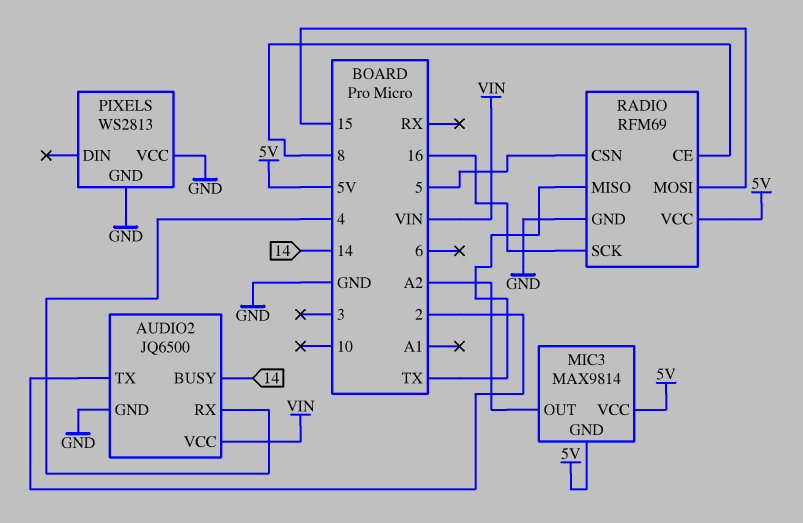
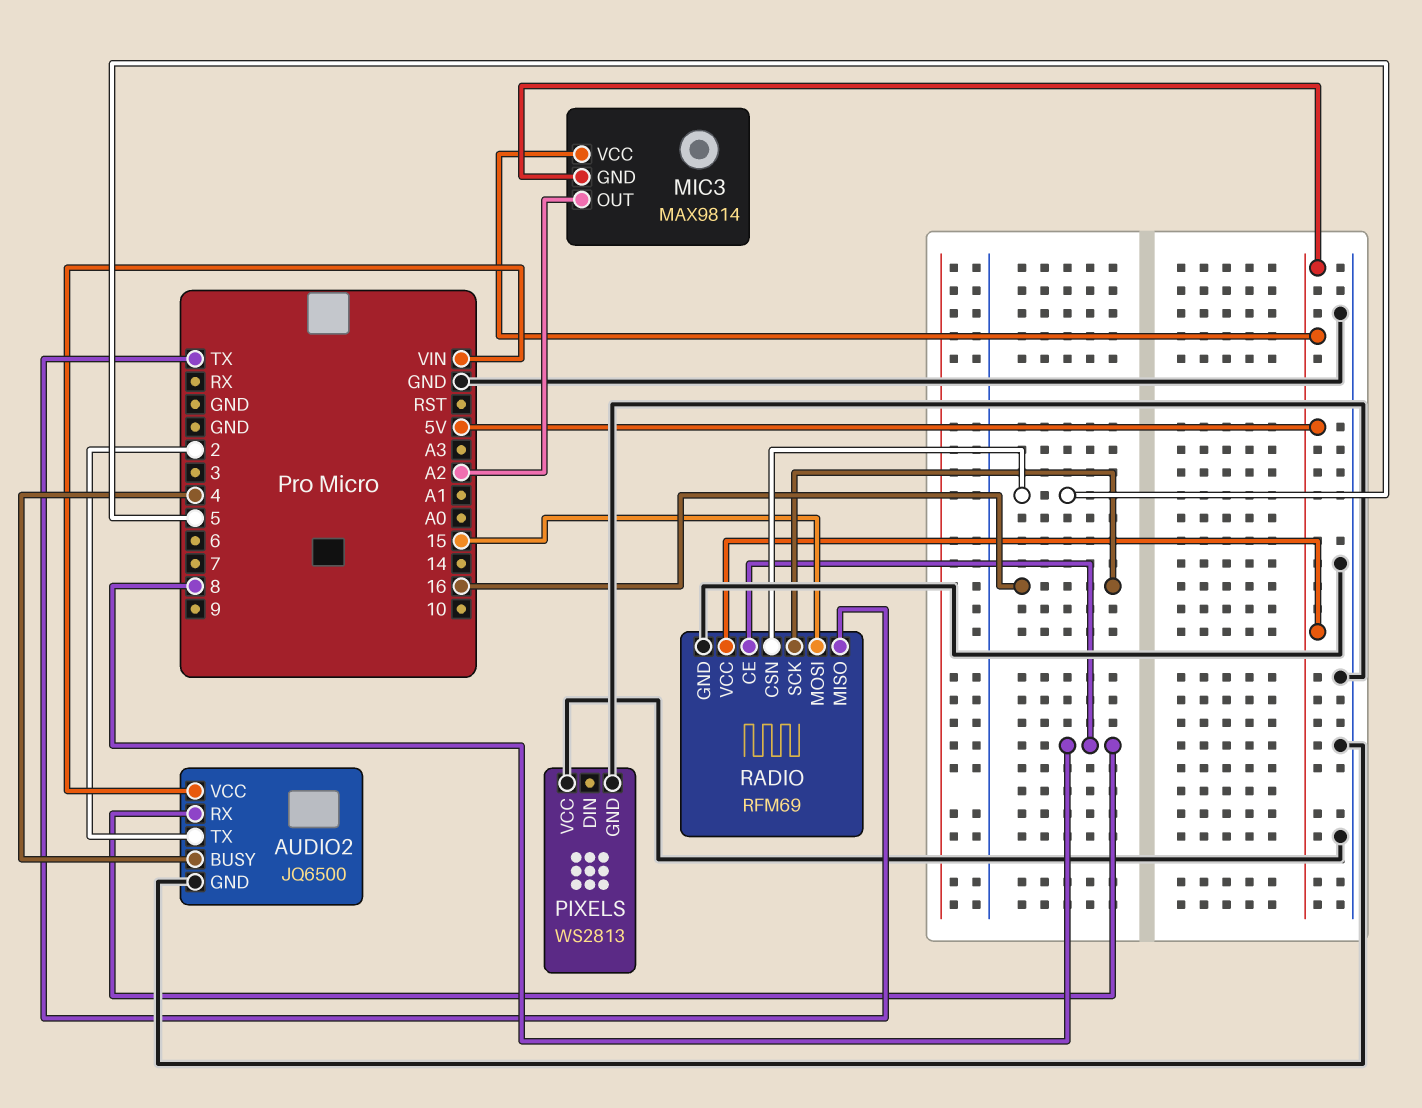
AUDIO2 pin BUSY: 14 -> 4
AUDIO2 pin RX: 4 -> 8

